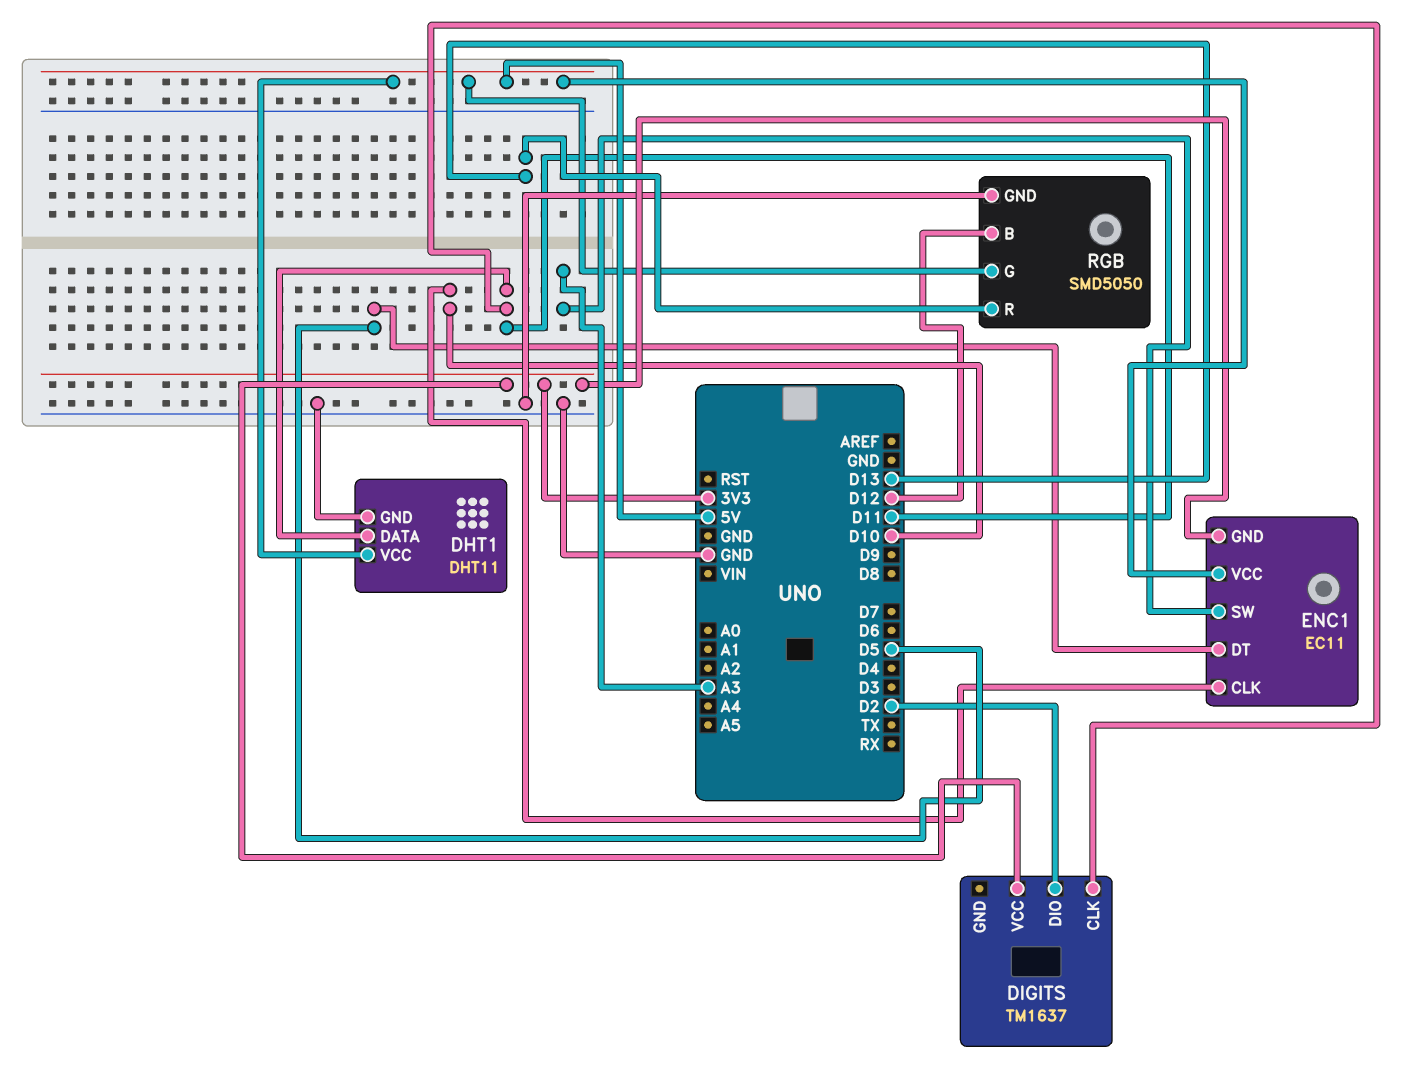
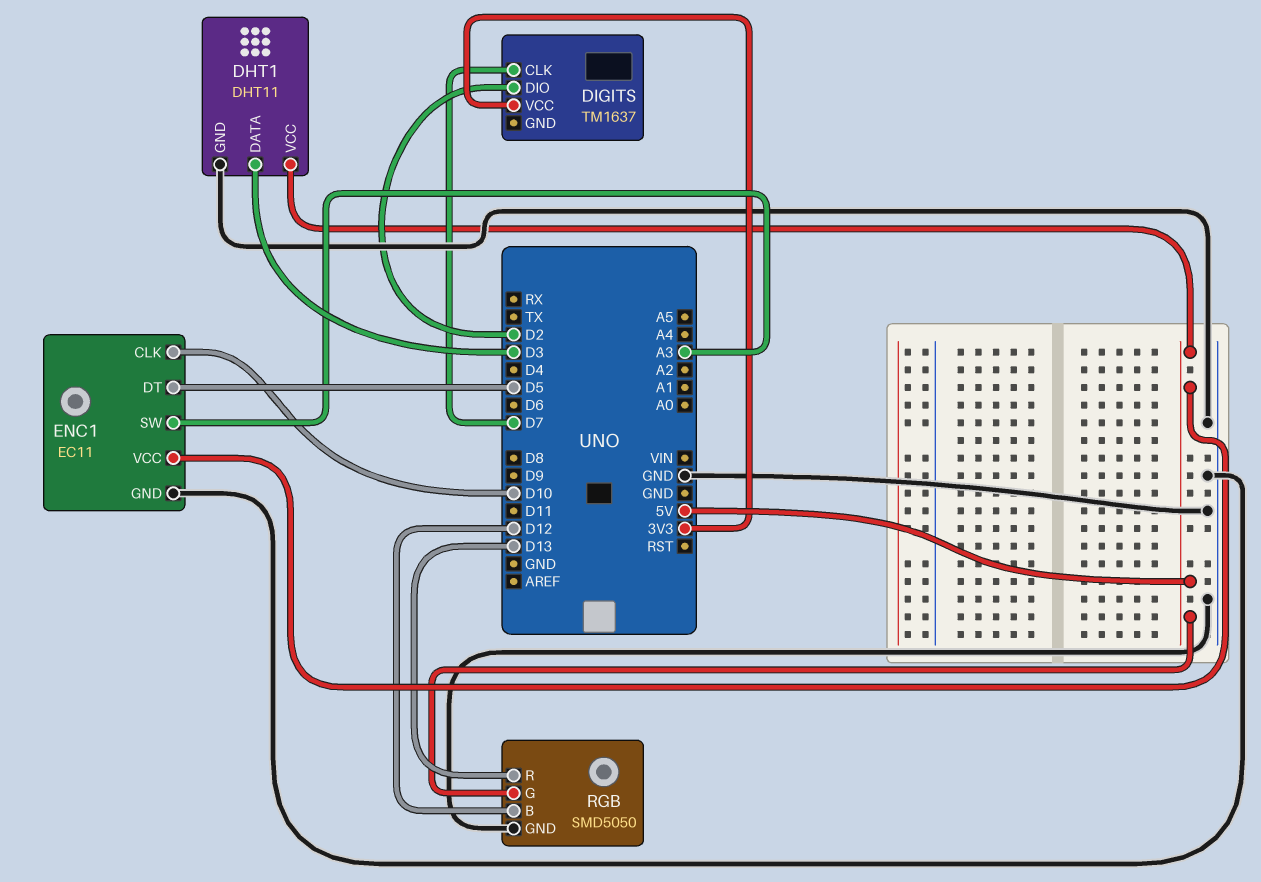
DHT1 pin DATA: D11 -> D3
DIGITS pin CLK: D11 -> D7
ENC1 pin GND: 3V3 -> GND

